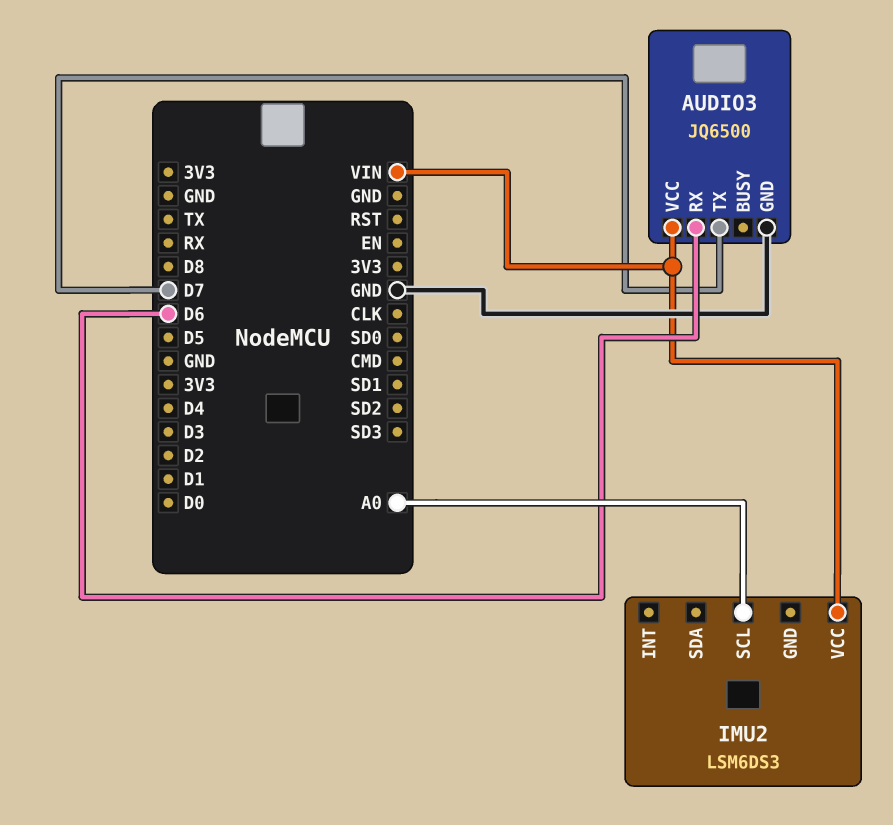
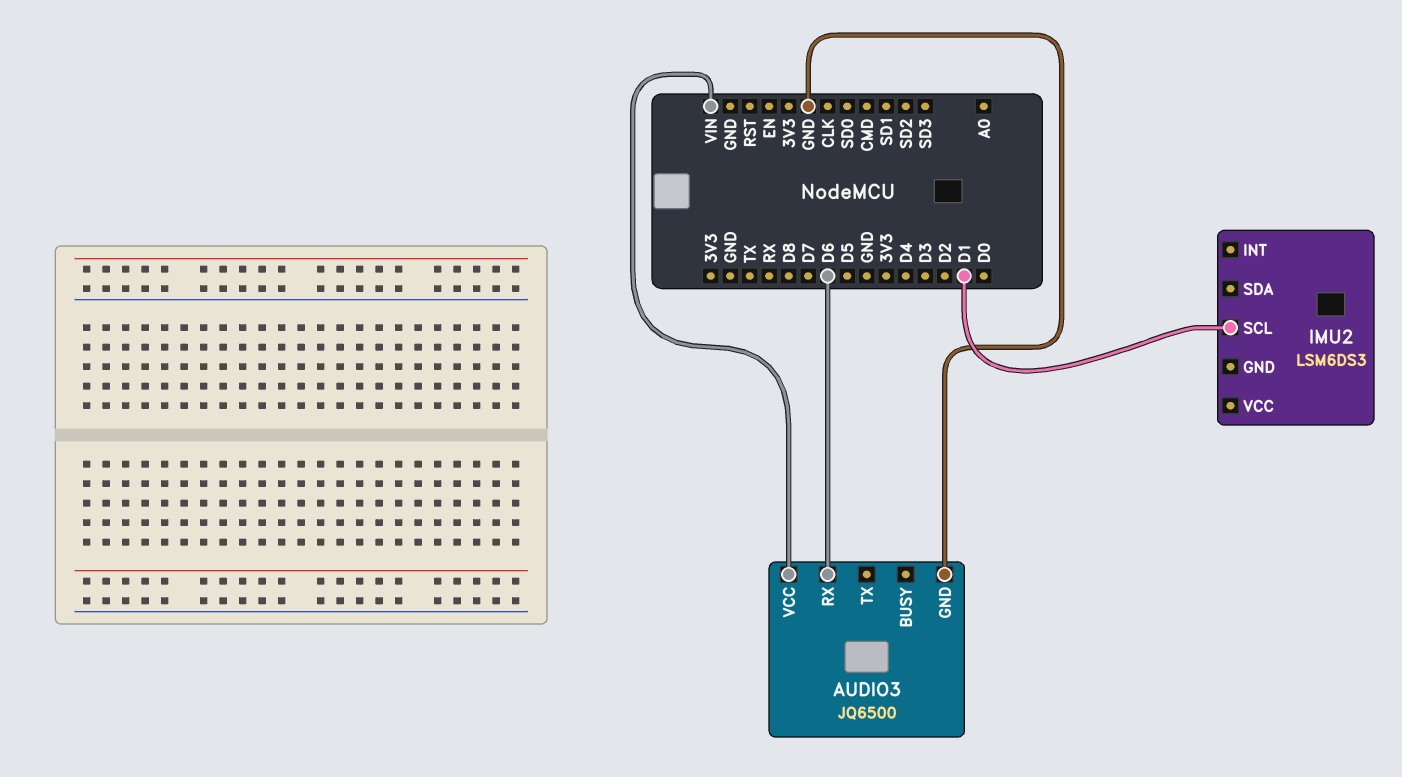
AUDIO3 pin TX: D7 -> none
IMU2 pin SCL: A0 -> D1
IMU2 pin VCC: VIN -> none

